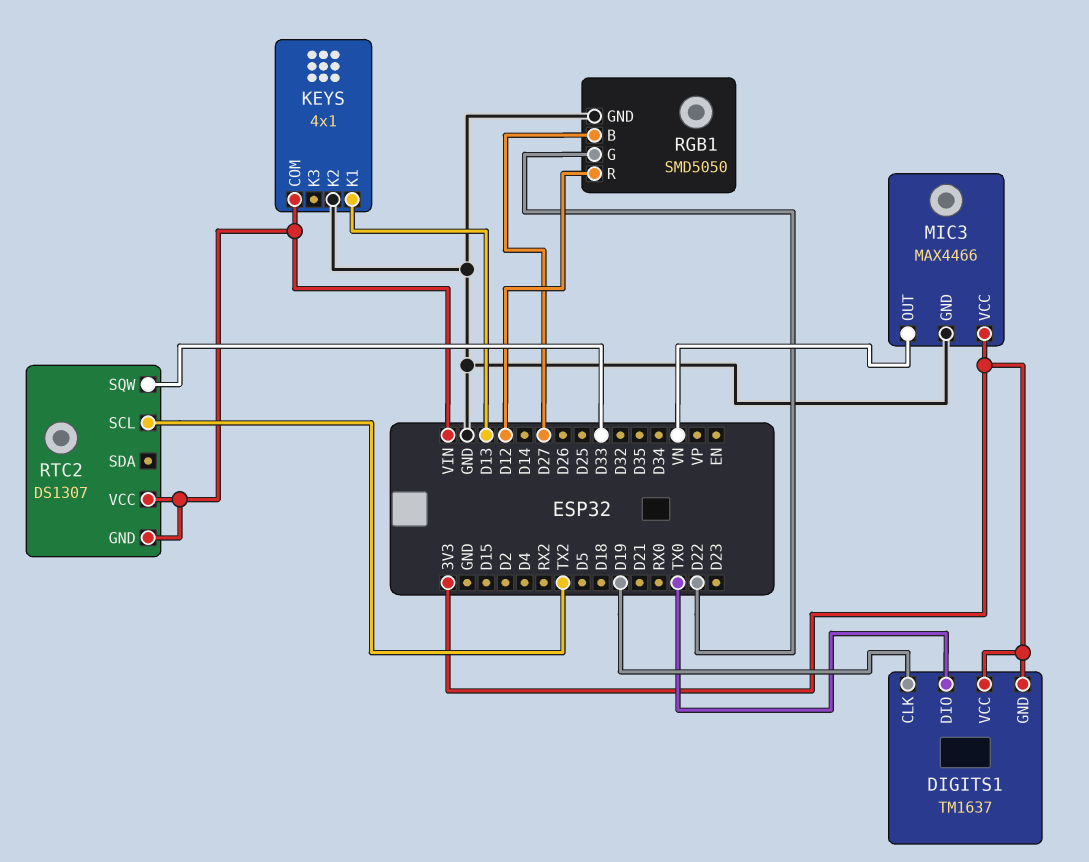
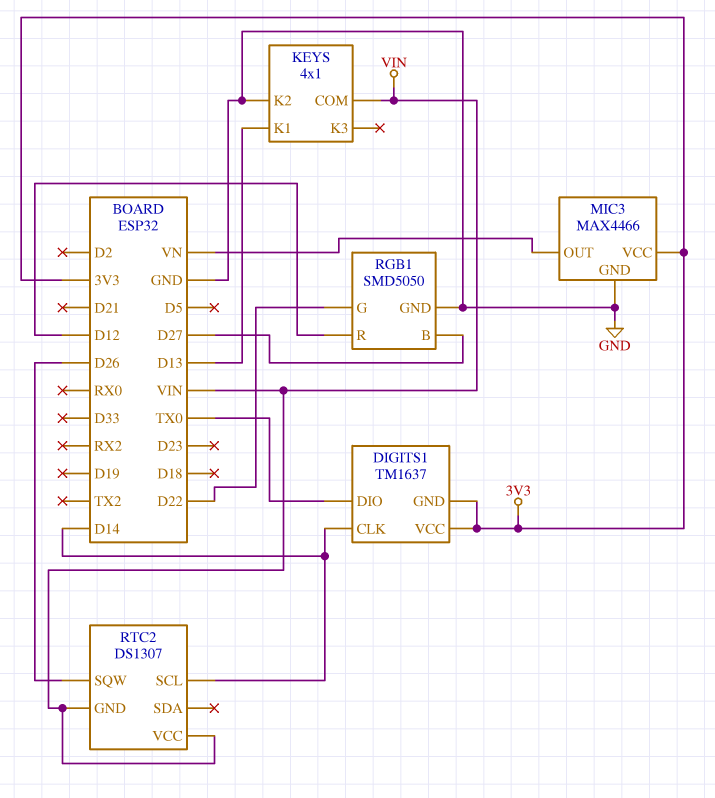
DIGITS1 pin CLK: D19 -> D14
RTC2 pin SCL: TX2 -> D14
RTC2 pin SQW: D33 -> D26

